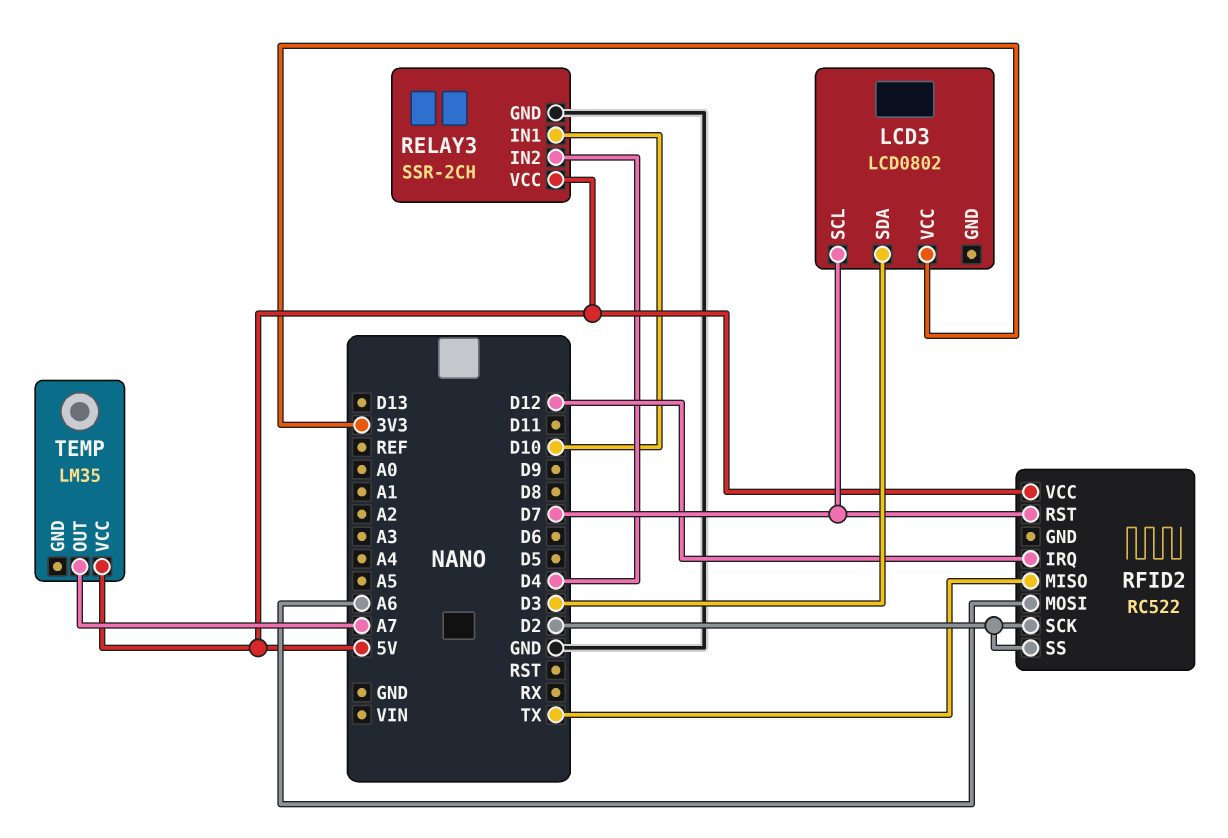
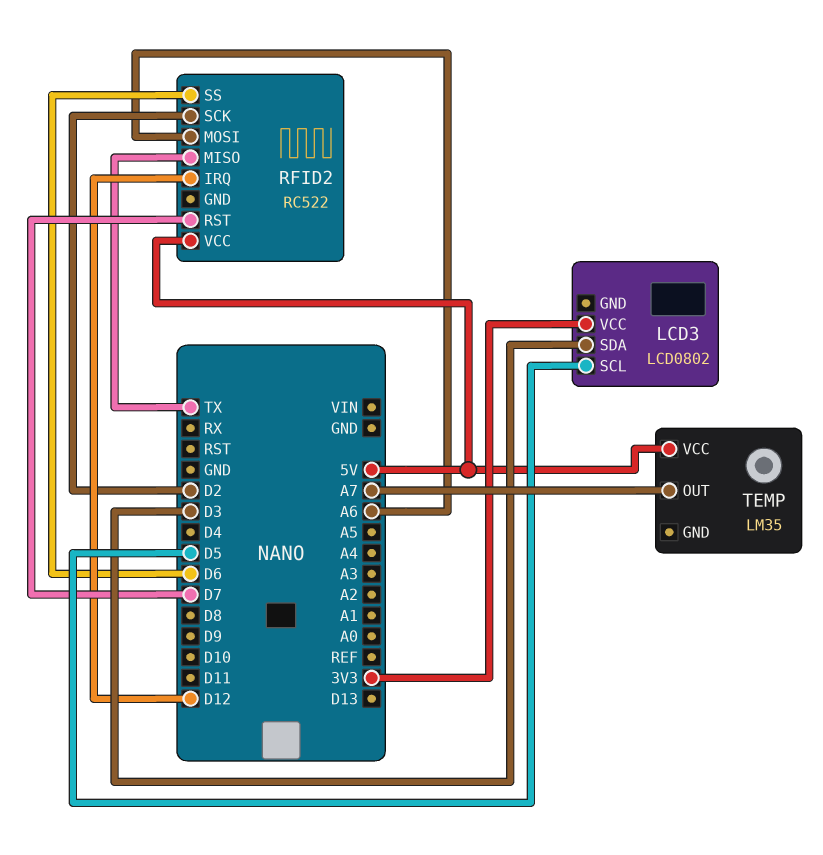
LCD3 pin SCL: D7 -> D5
RELAY3: SSR-2CH -> none
RELAY3 pin GND: GND -> none
RELAY3 pin IN1: D10 -> none
RELAY3 pin IN2: D4 -> none
RELAY3 pin VCC: 5V -> none
RFID2 pin SS: D2 -> D6

